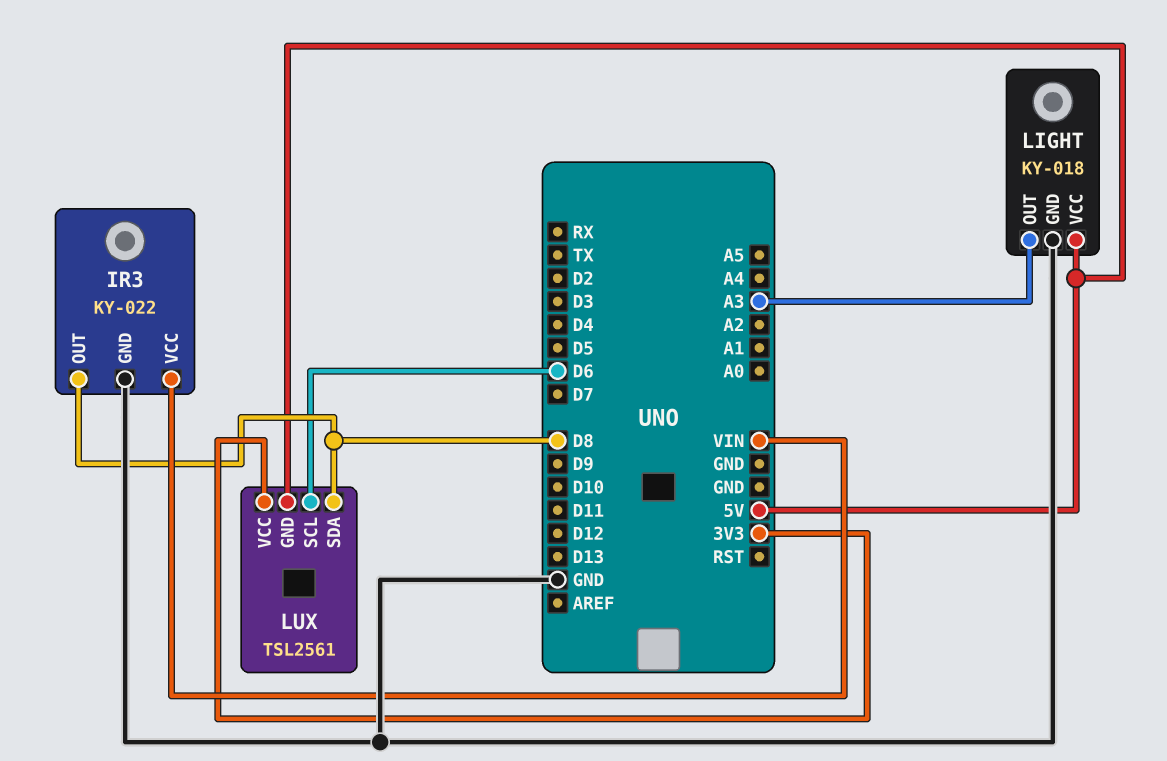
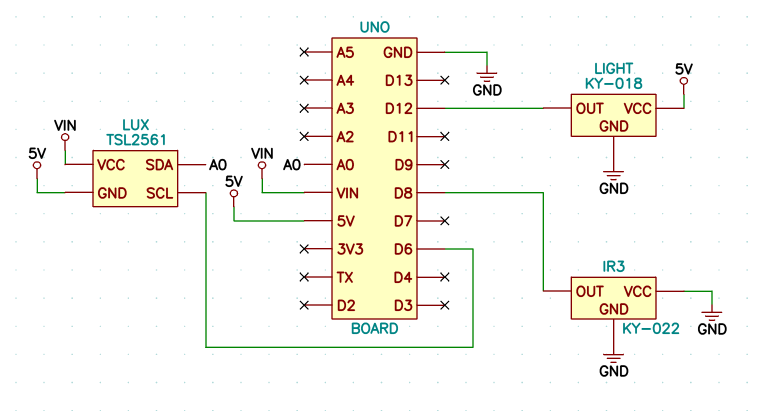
IR3 pin VCC: VIN -> GND
LIGHT pin OUT: A3 -> D12
LUX pin SDA: D8 -> A0
LUX pin VCC: 3V3 -> VIN

